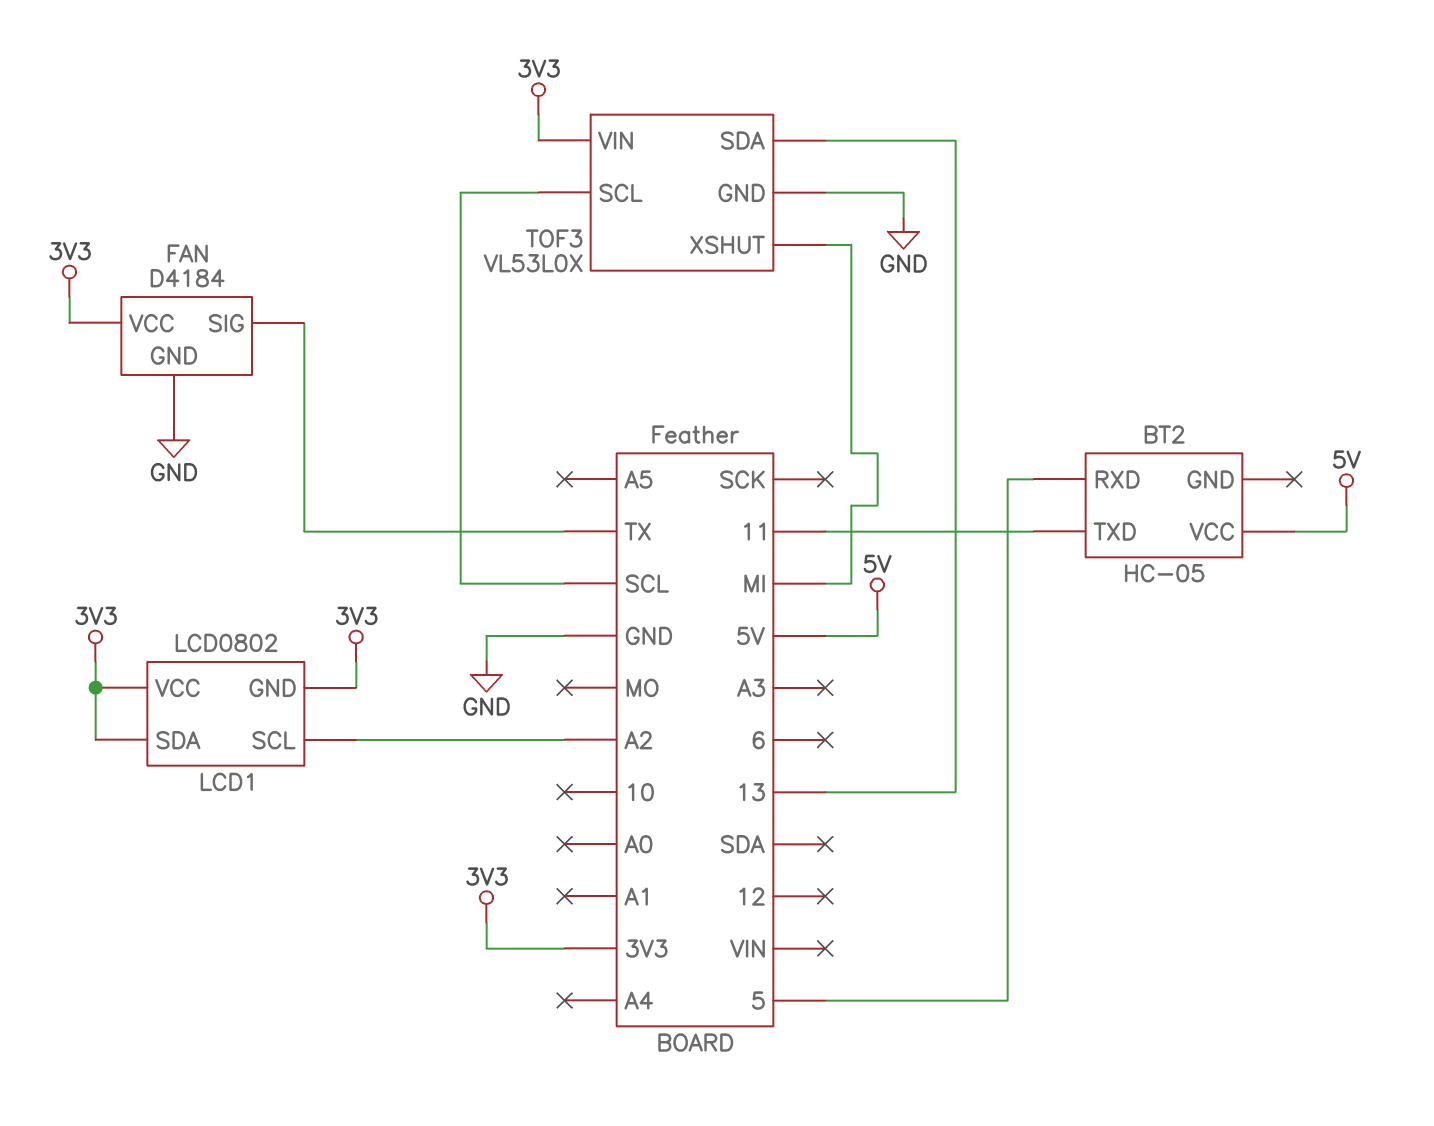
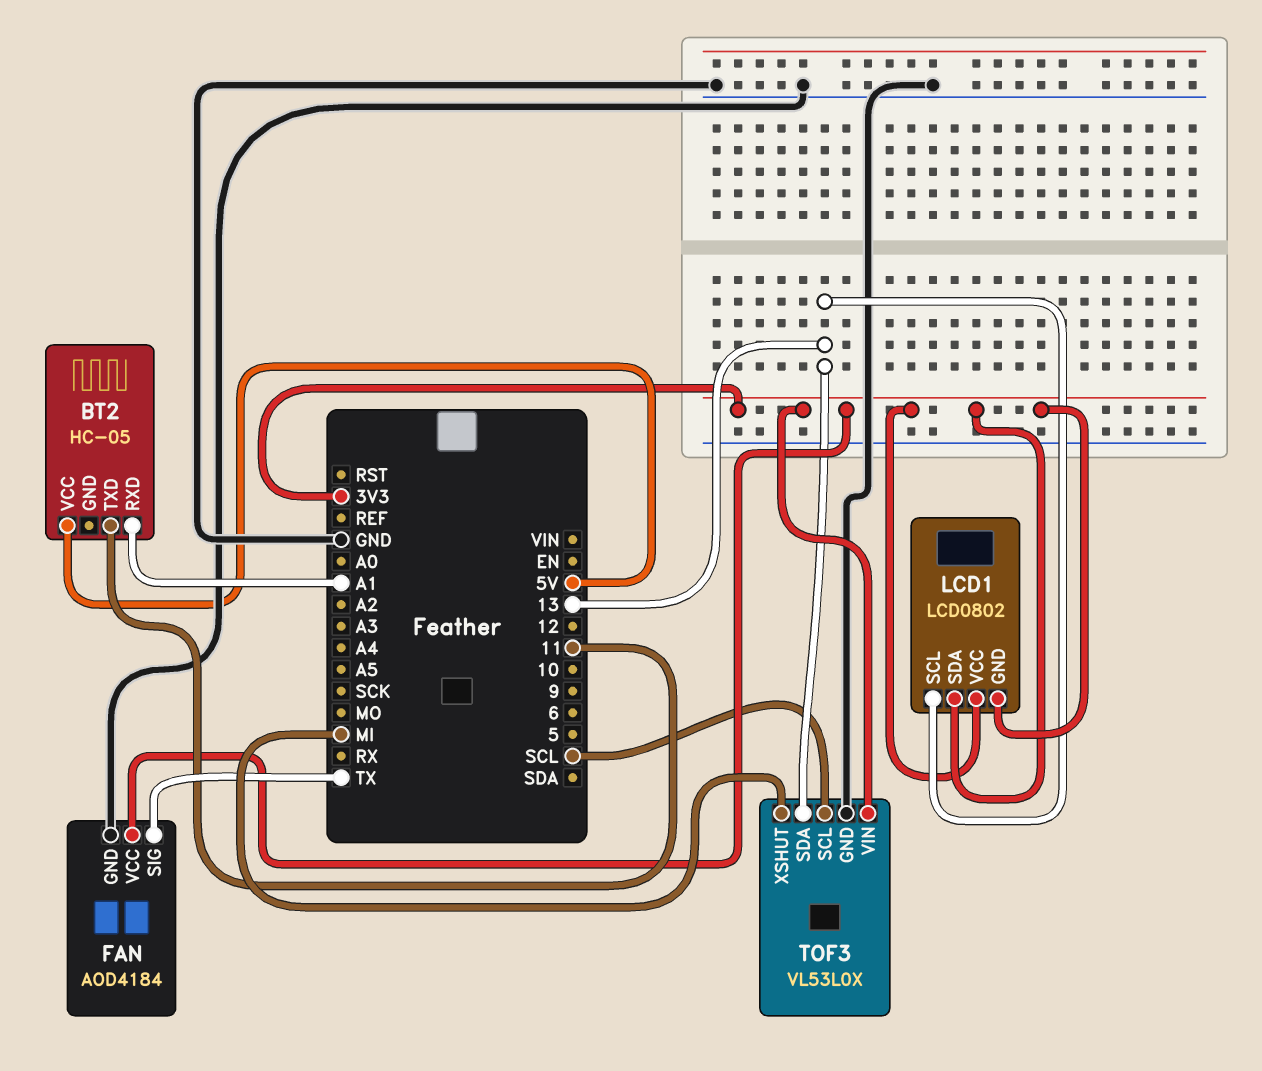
BT2 pin RXD: 5 -> A1
FAN: D4184 -> AOD4184
LCD1 pin SCL: A2 -> 13

